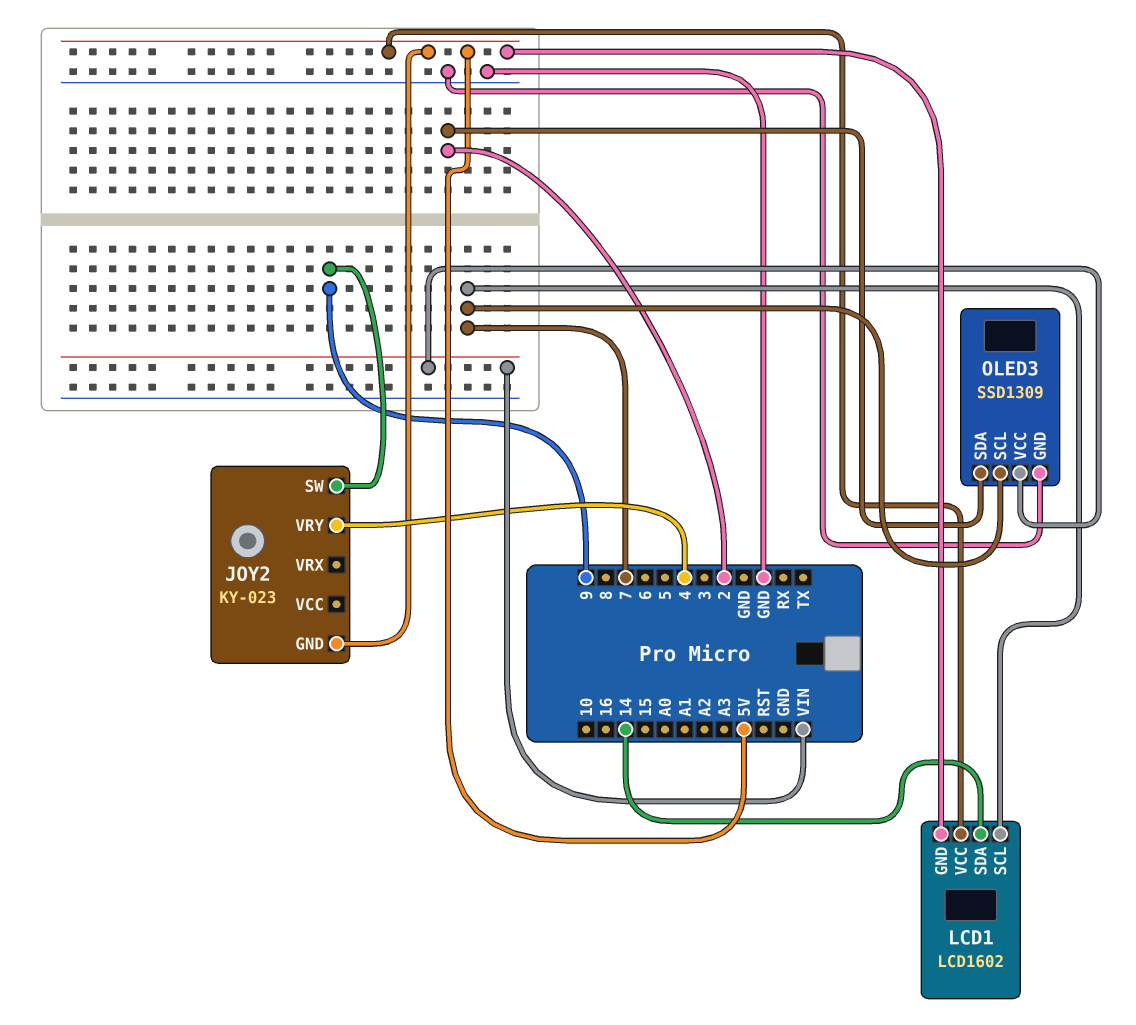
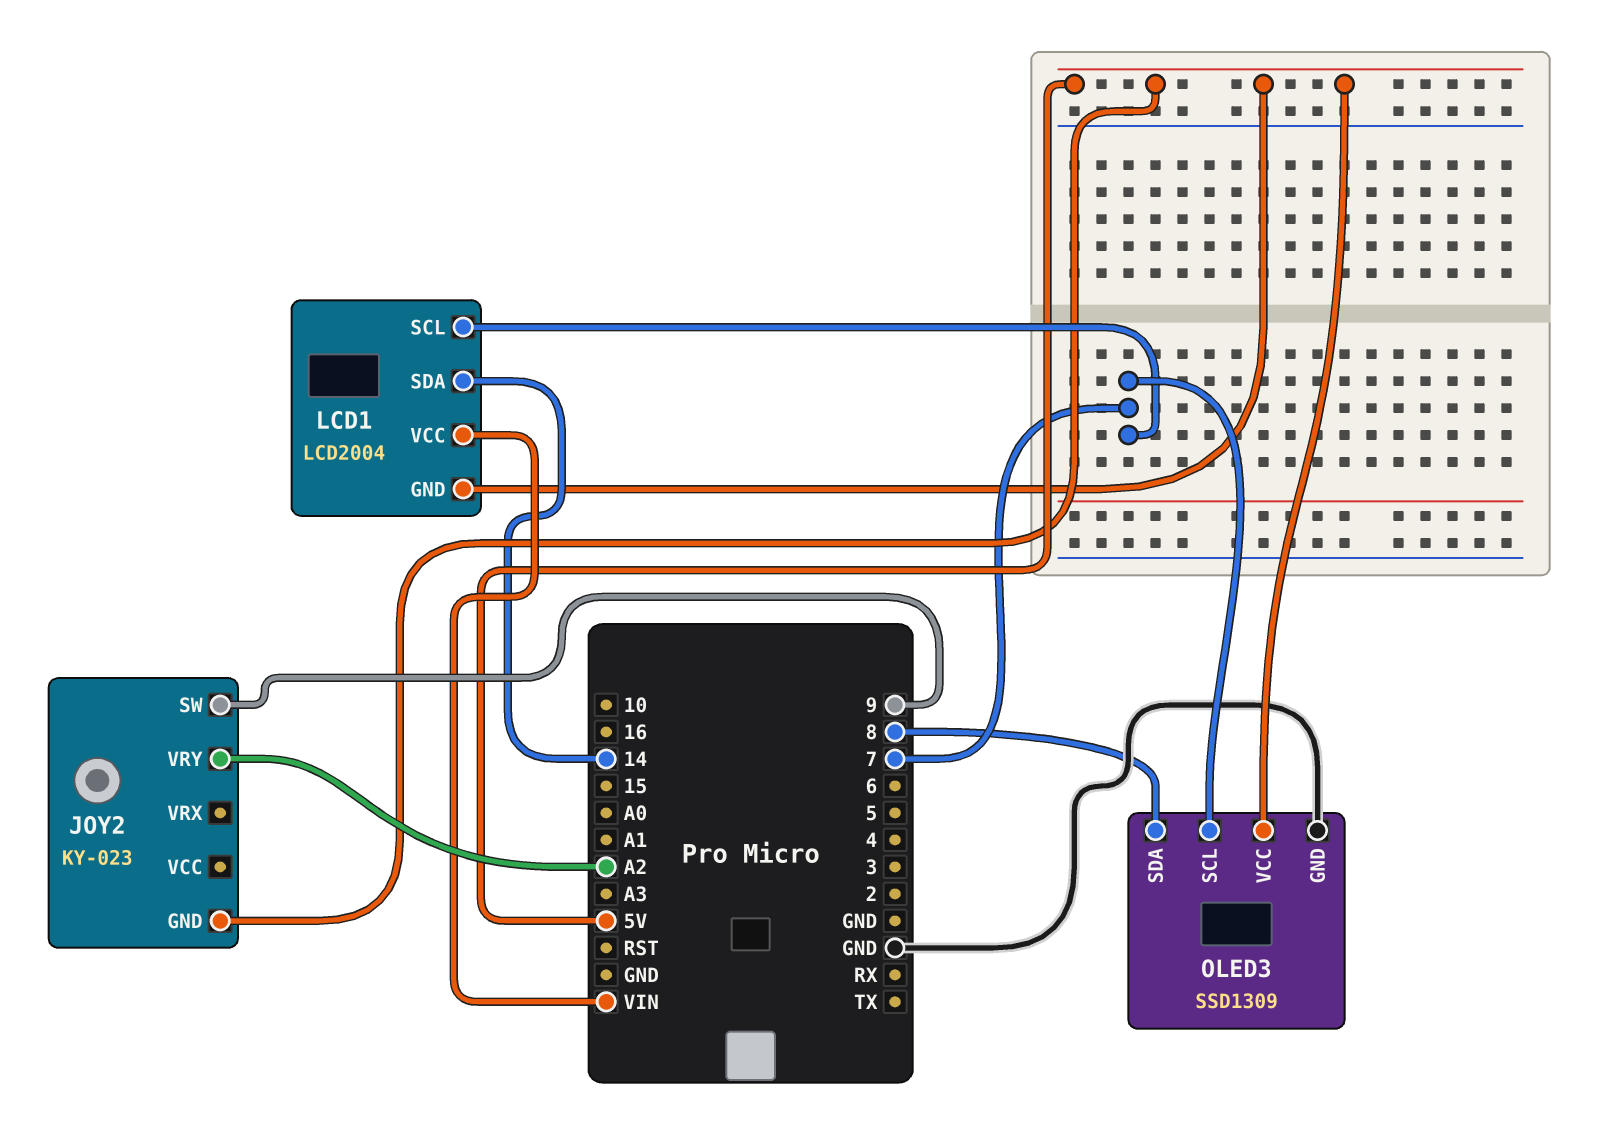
JOY2 pin VRY: 4 -> A2
LCD1: LCD1602 -> LCD2004
LCD1 pin VCC: 5V -> VIN
OLED3 pin SDA: 2 -> 8
OLED3 pin VCC: VIN -> 5V

